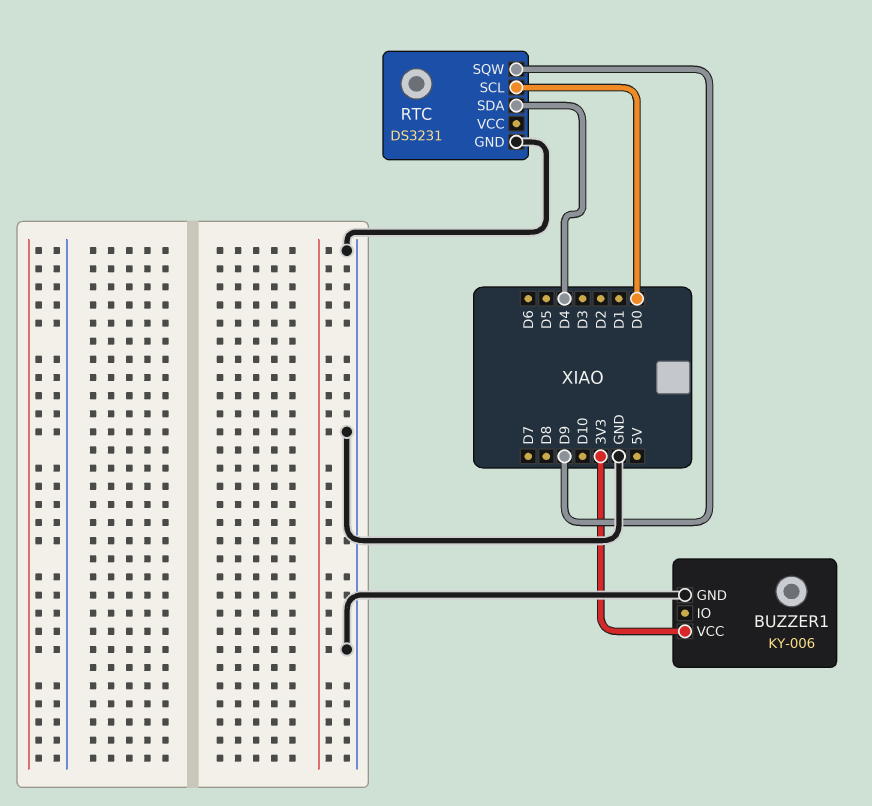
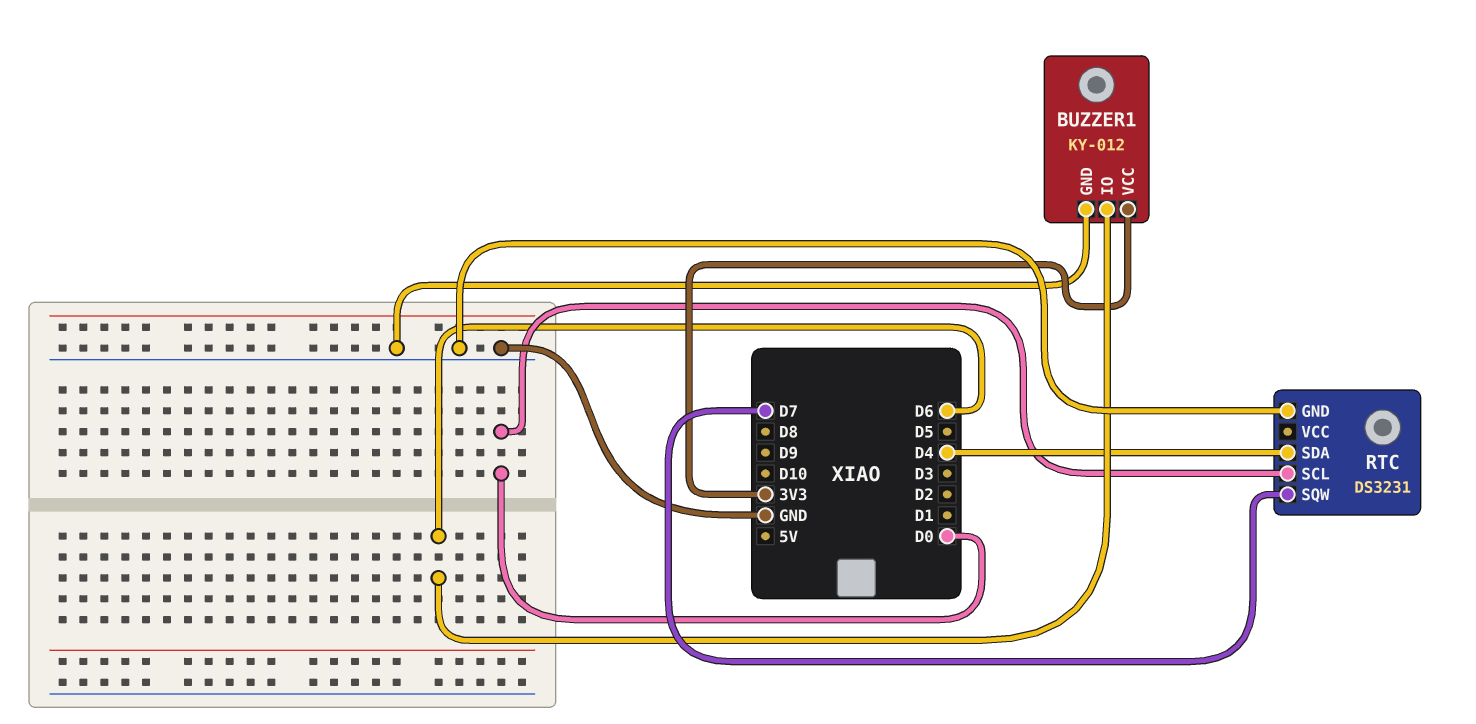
BUZZER1: KY-006 -> KY-012
BUZZER1 pin IO: none -> D6
RTC pin SQW: D9 -> D7

